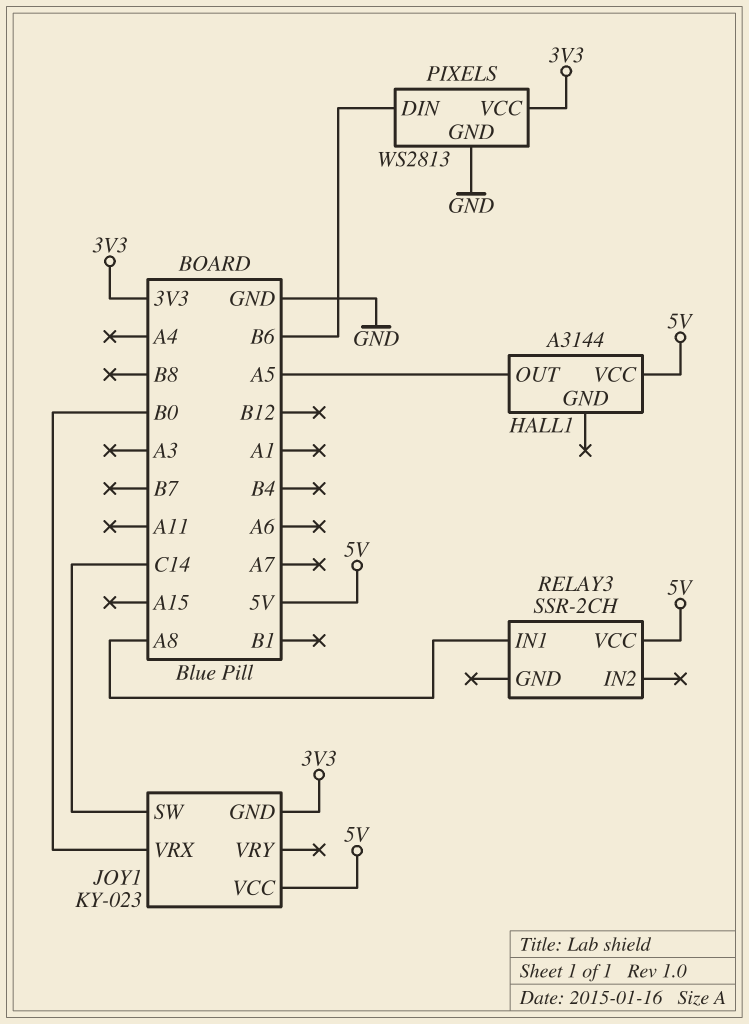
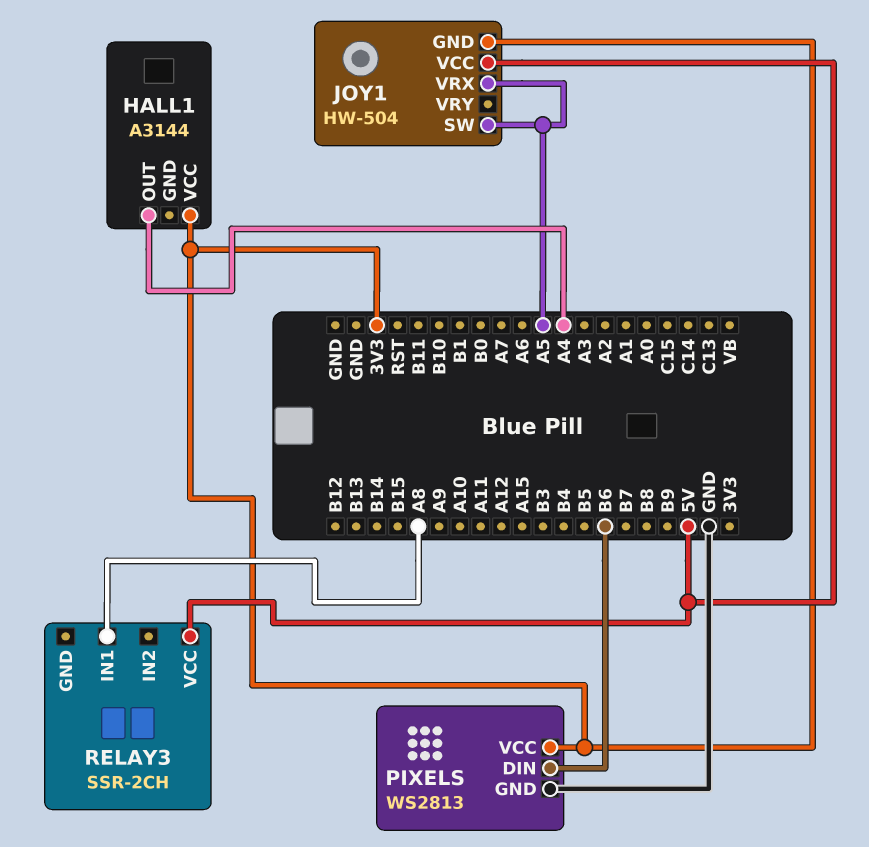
HALL1 pin OUT: A5 -> A4
HALL1 pin VCC: 5V -> 3V3
JOY1: KY-023 -> HW-504
JOY1 pin SW: C14 -> A5
JOY1 pin VRX: B0 -> A5

